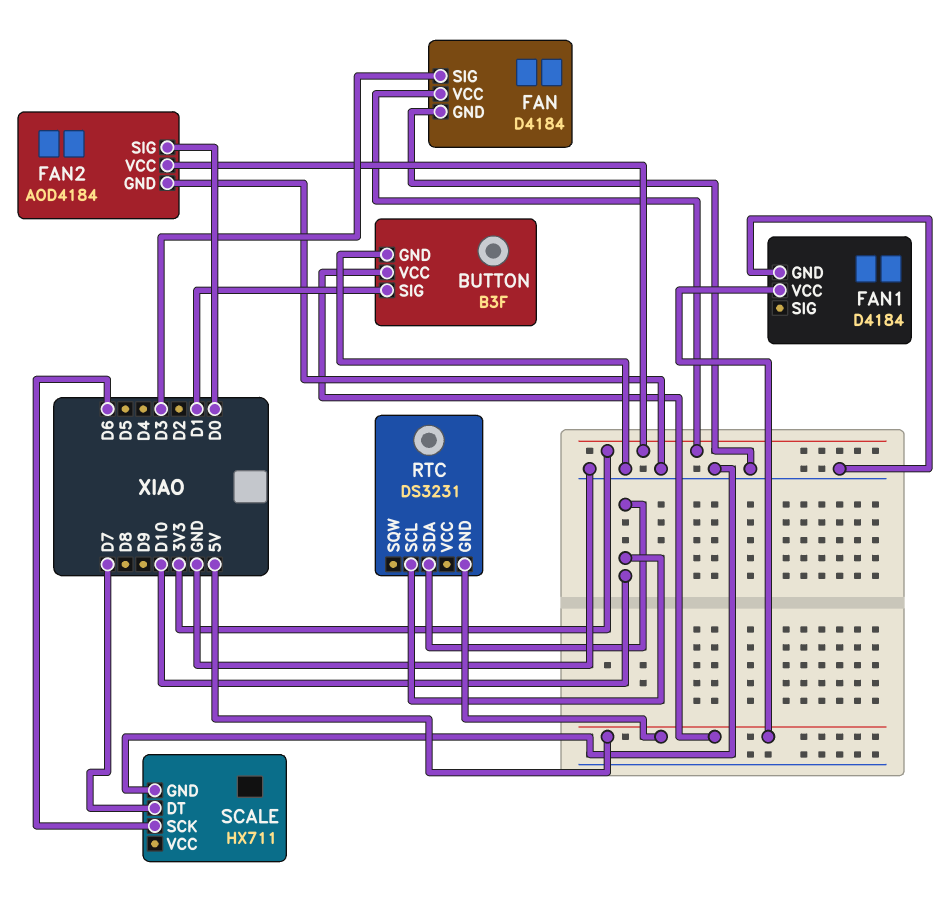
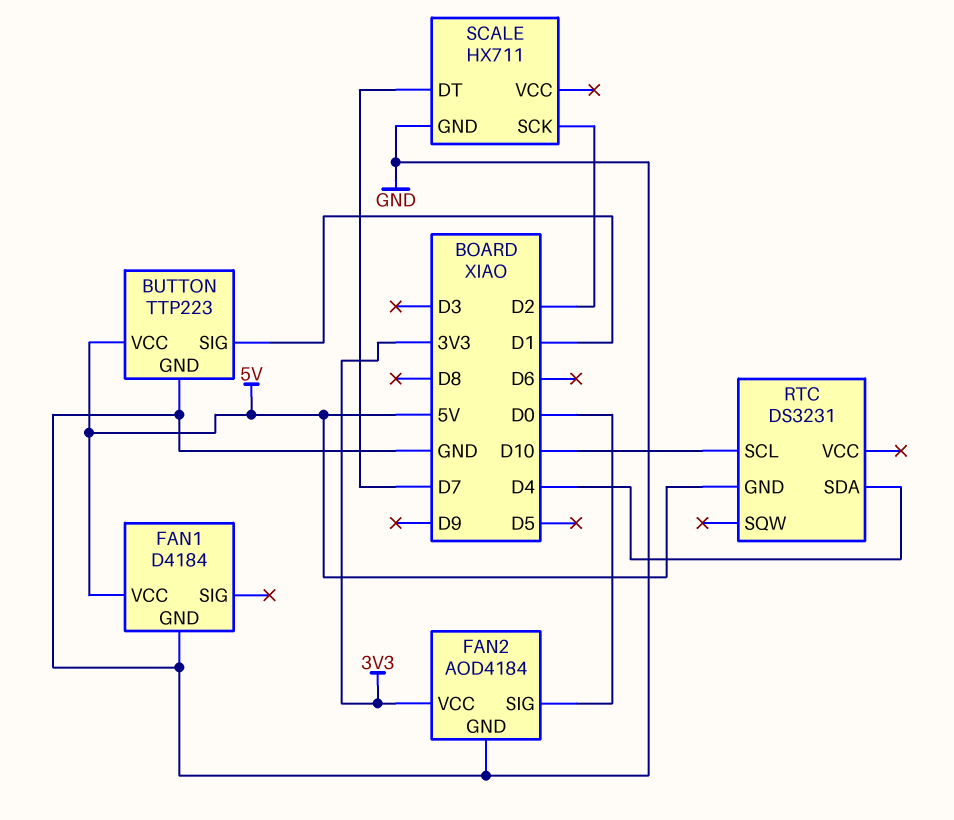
BUTTON: B3F -> TTP223
FAN: D4184 -> none
FAN pin GND: GND -> none
FAN pin SIG: D3 -> none
FAN pin VCC: 3V3 -> none
RTC pin SDA: D10 -> D4
SCALE pin SCK: D6 -> D2

